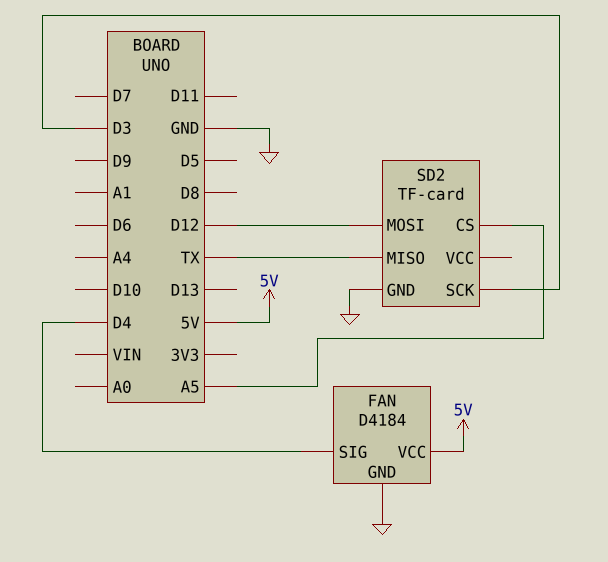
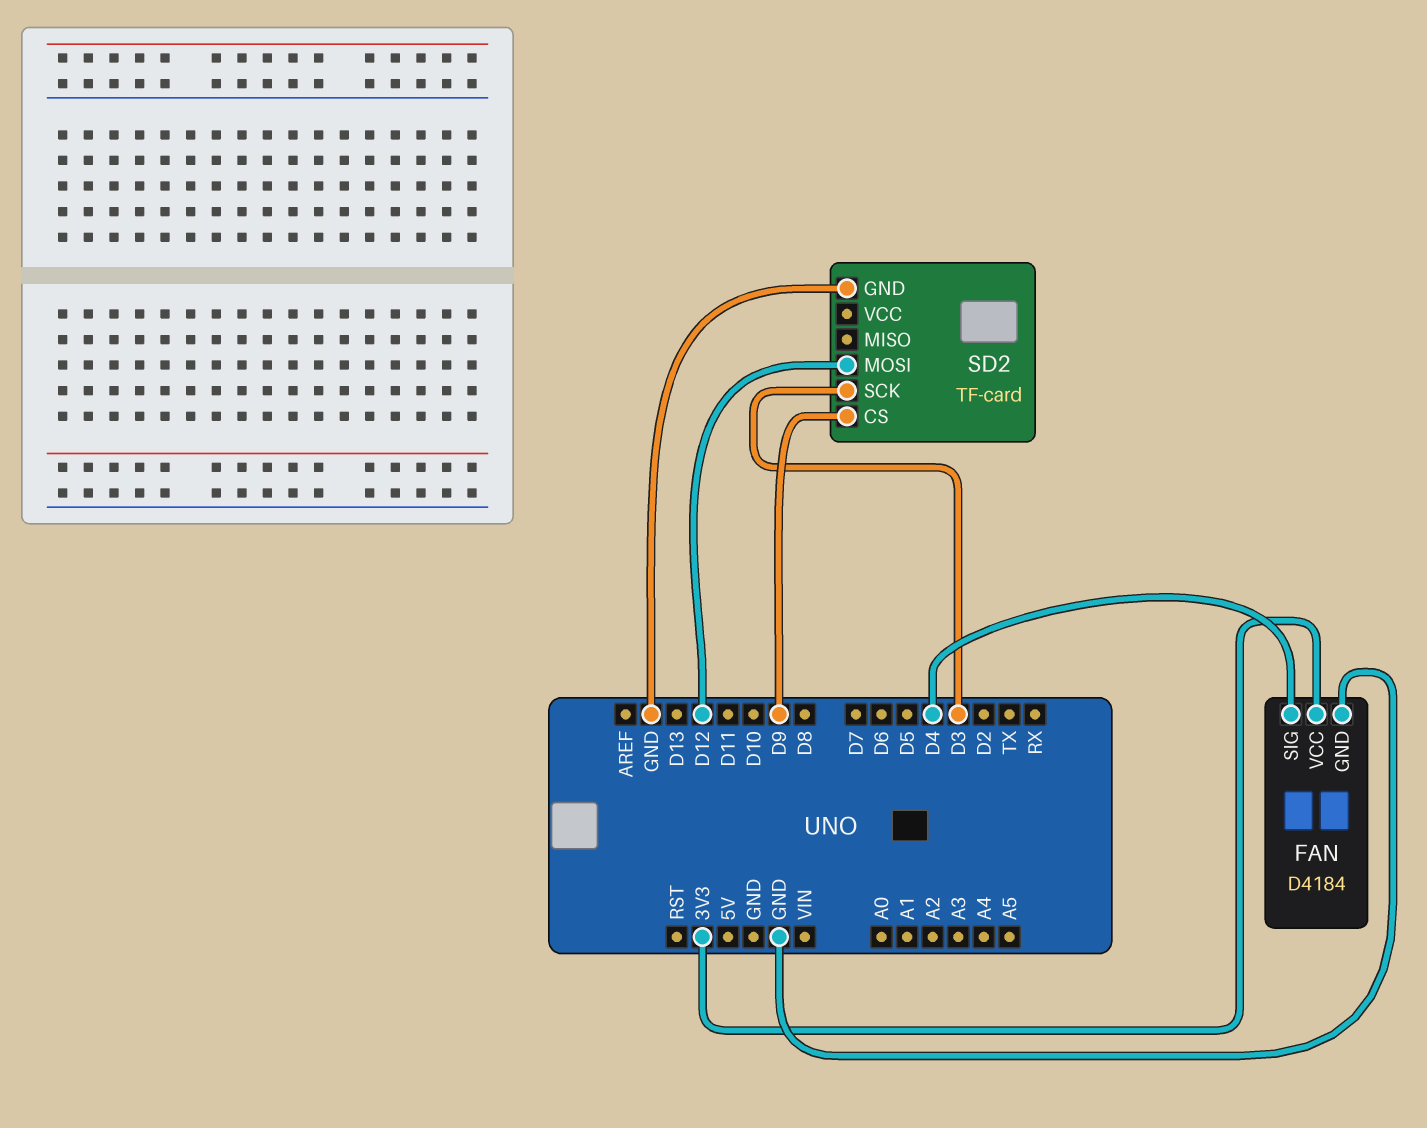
FAN pin VCC: 5V -> 3V3
SD2 pin CS: A5 -> D9
SD2 pin MISO: TX -> none

